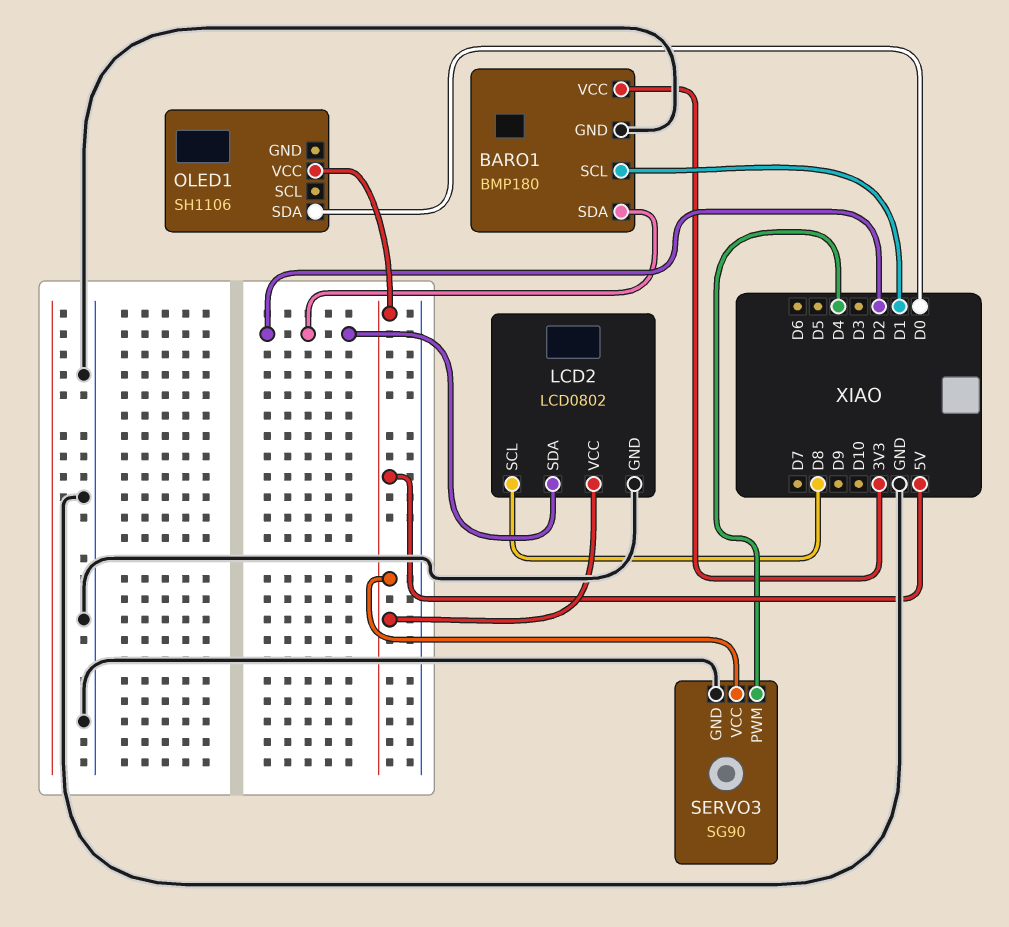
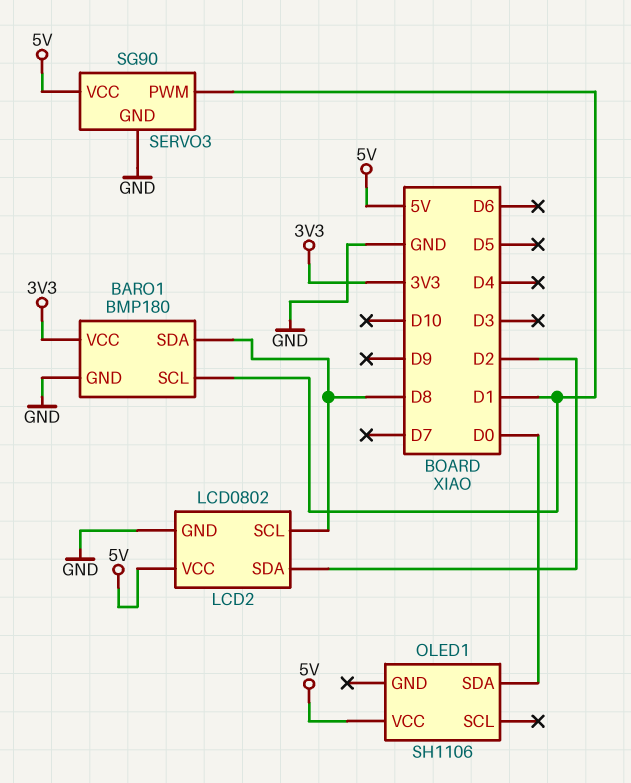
BARO1 pin SDA: D2 -> D8
SERVO3 pin PWM: D4 -> D1

